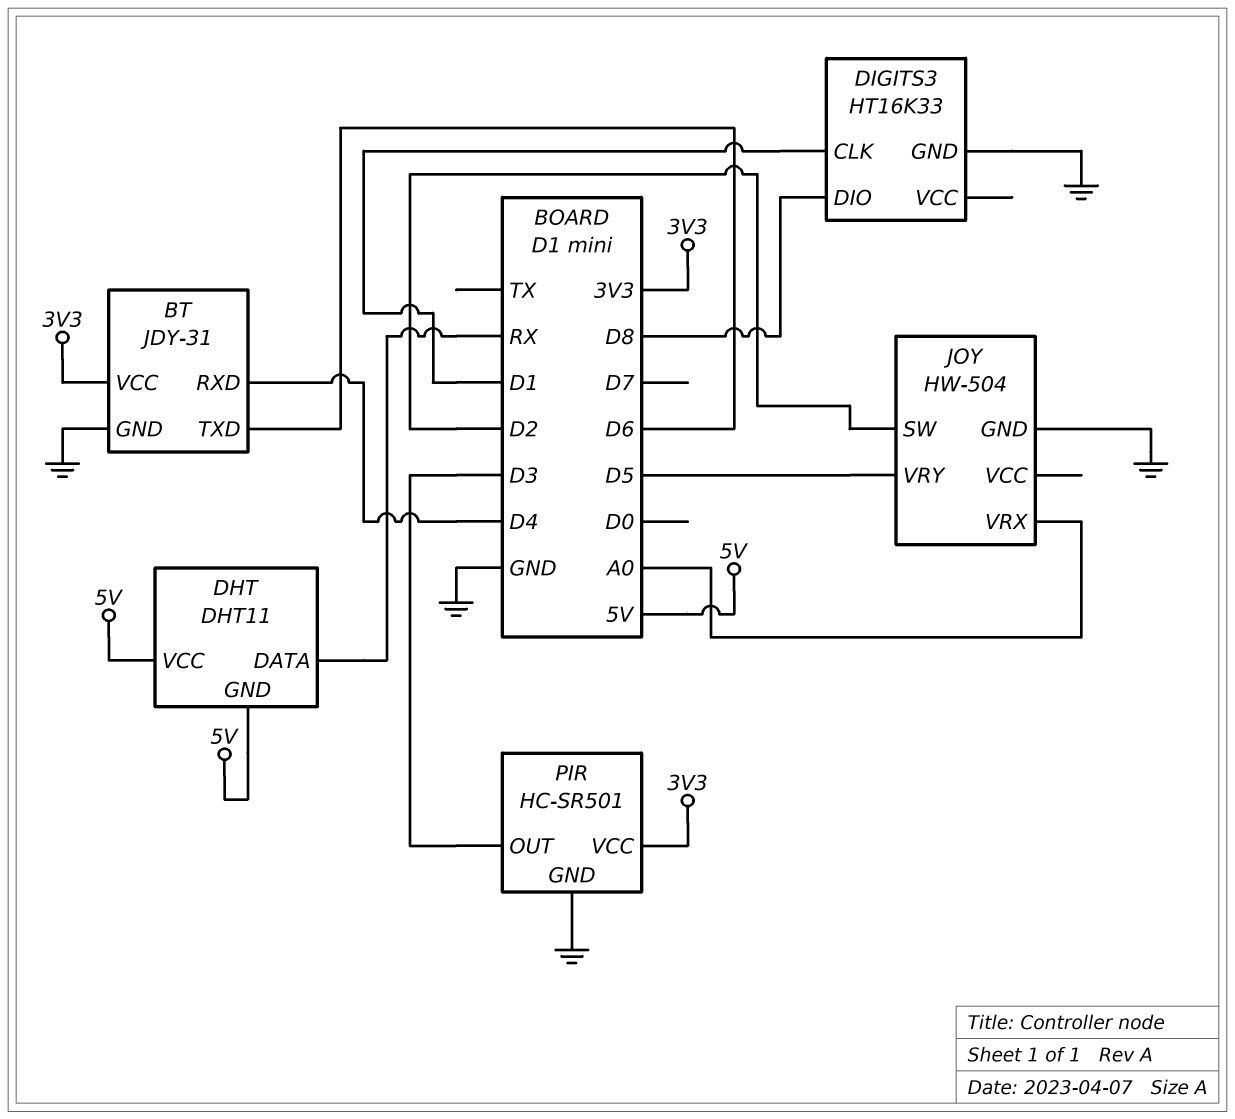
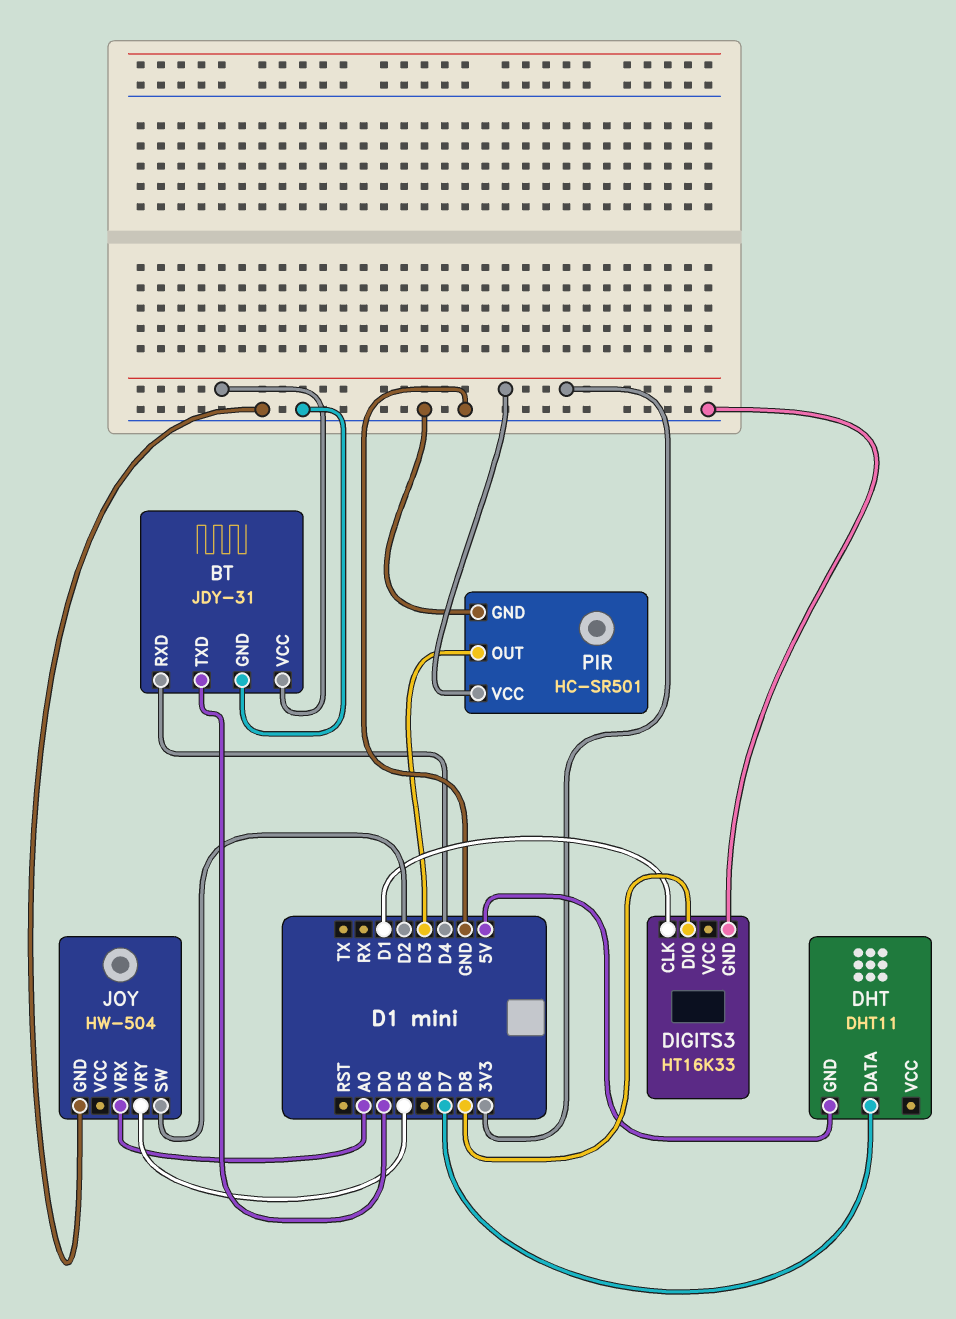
BT pin TXD: D6 -> D0
DHT pin DATA: RX -> D7
DHT pin VCC: 5V -> none

